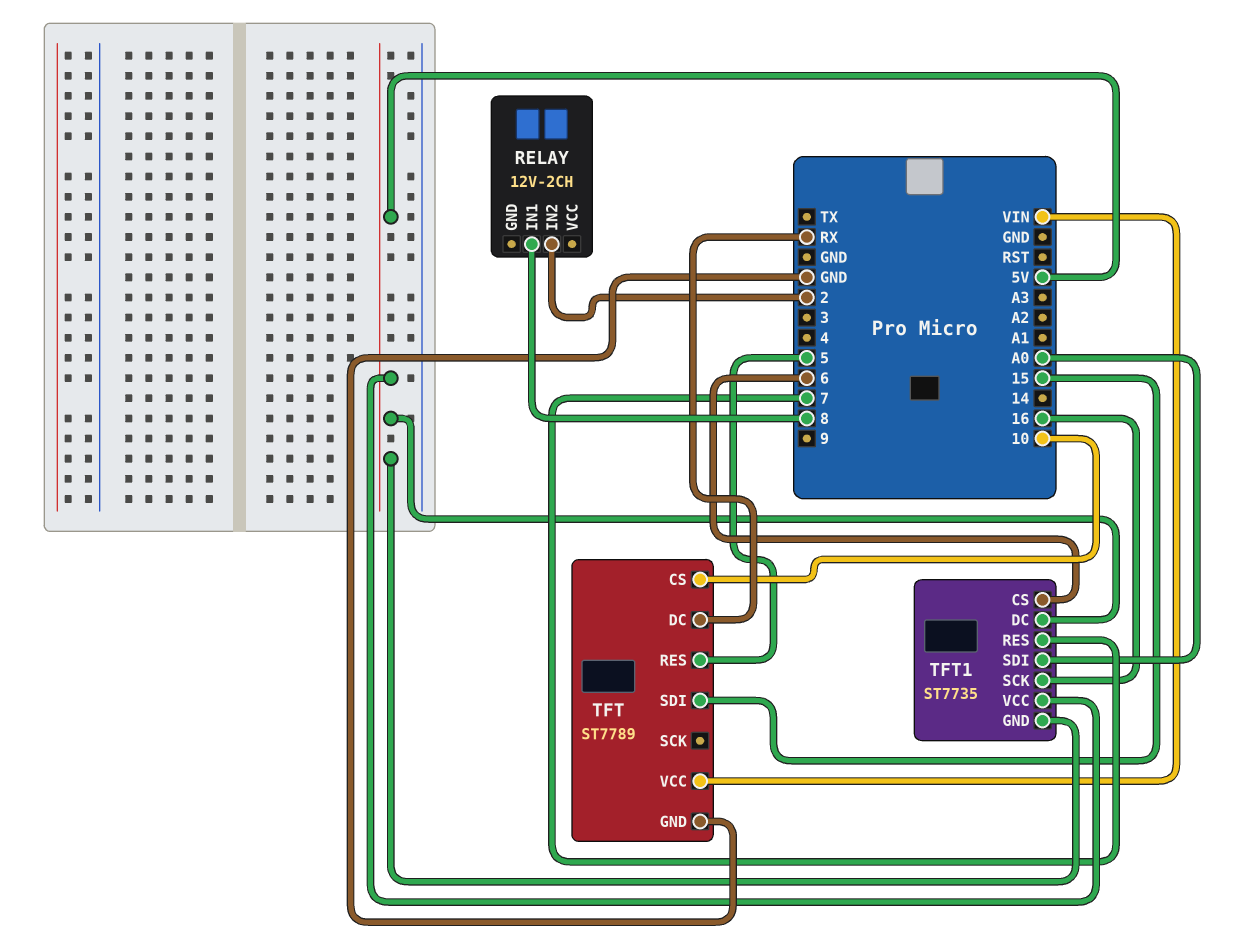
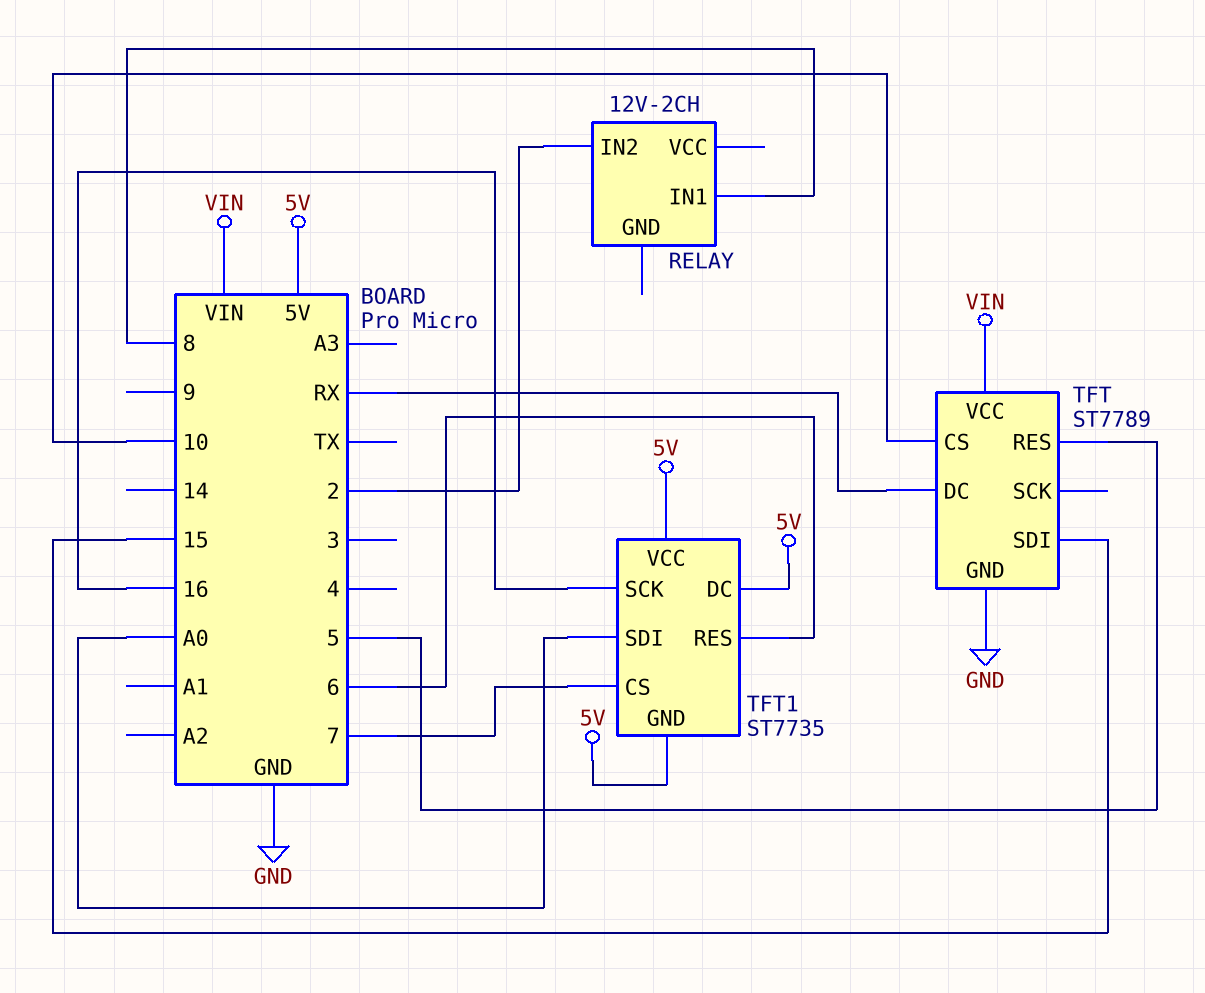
TFT1 pin CS: 6 -> 7
TFT1 pin RES: 7 -> 6

